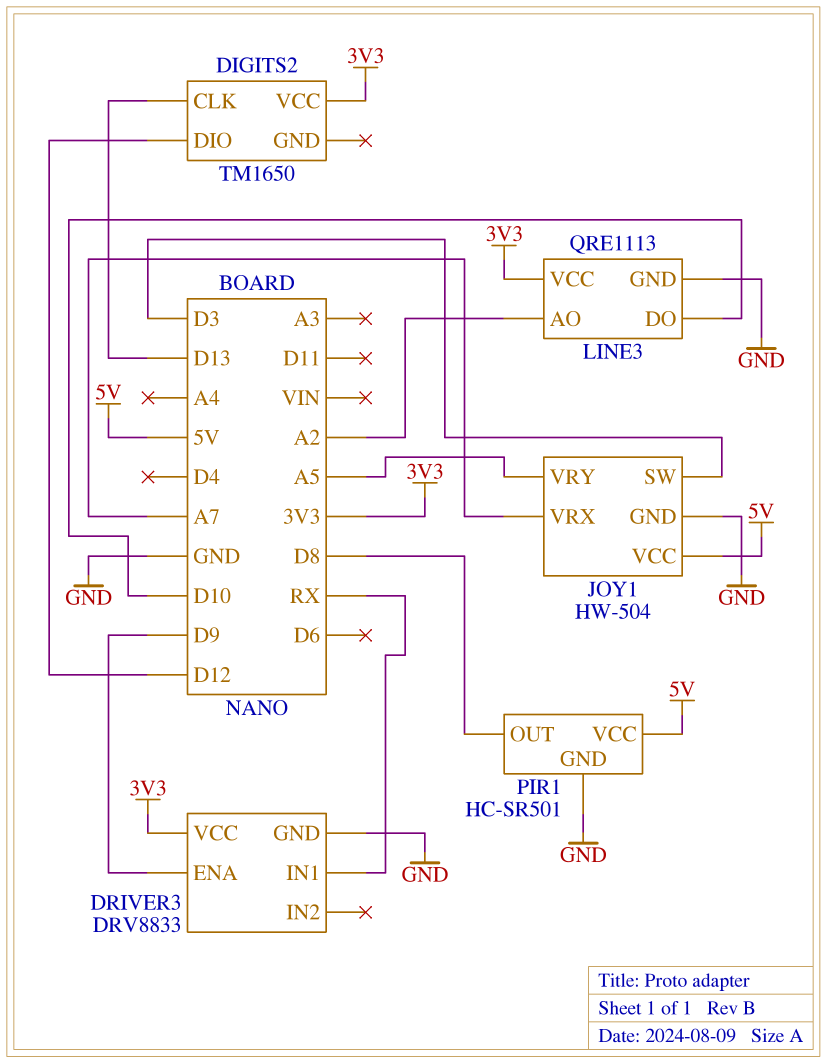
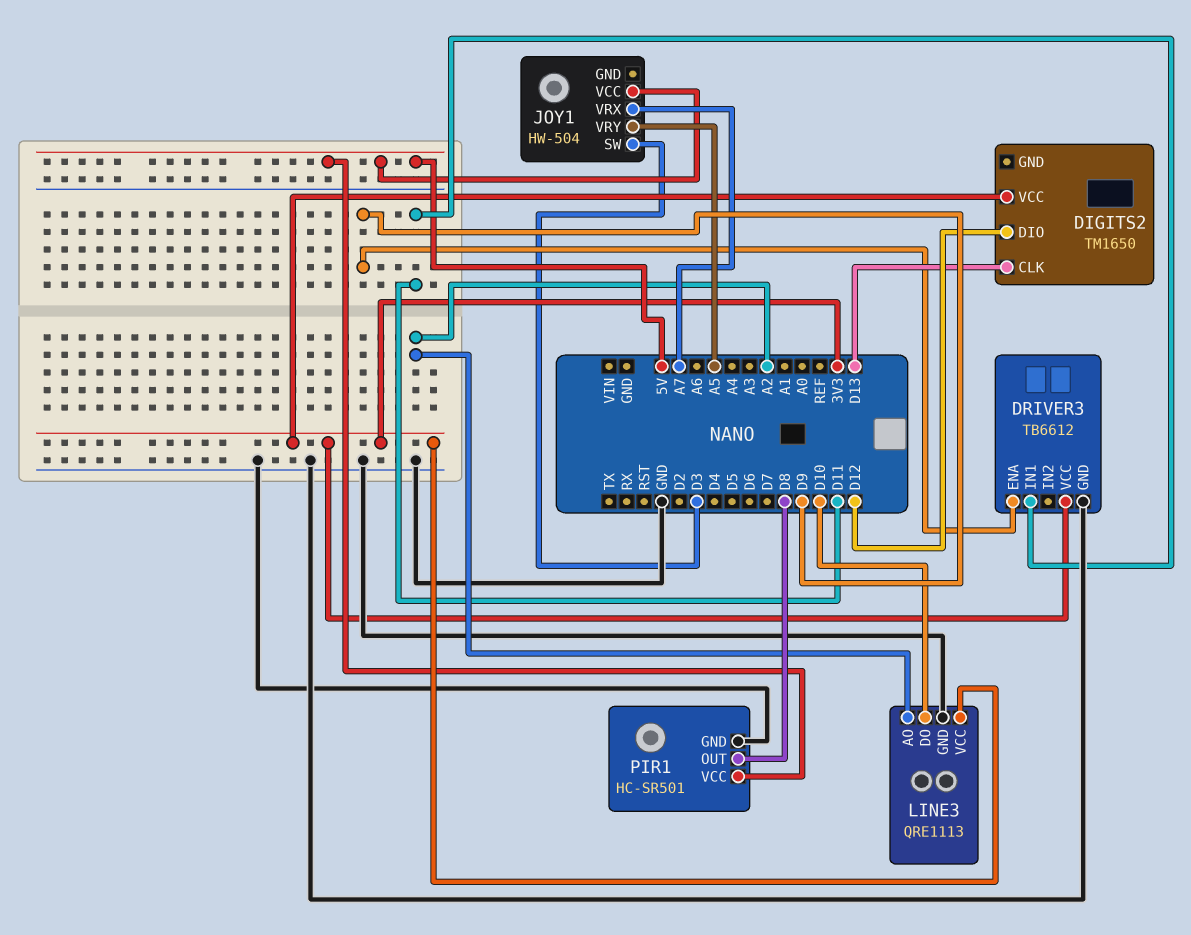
DRIVER3: DRV8833 -> TB6612
DRIVER3 pin IN1: RX -> D11
JOY1 pin GND: GND -> none

